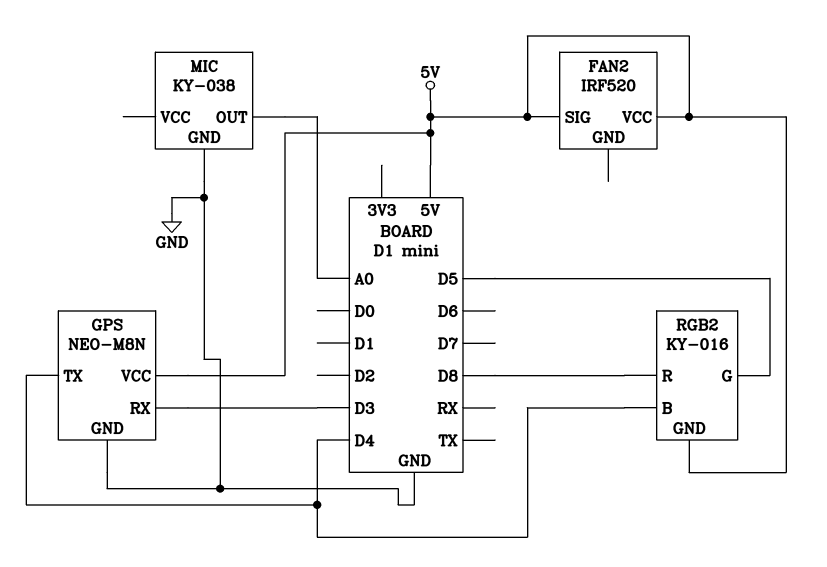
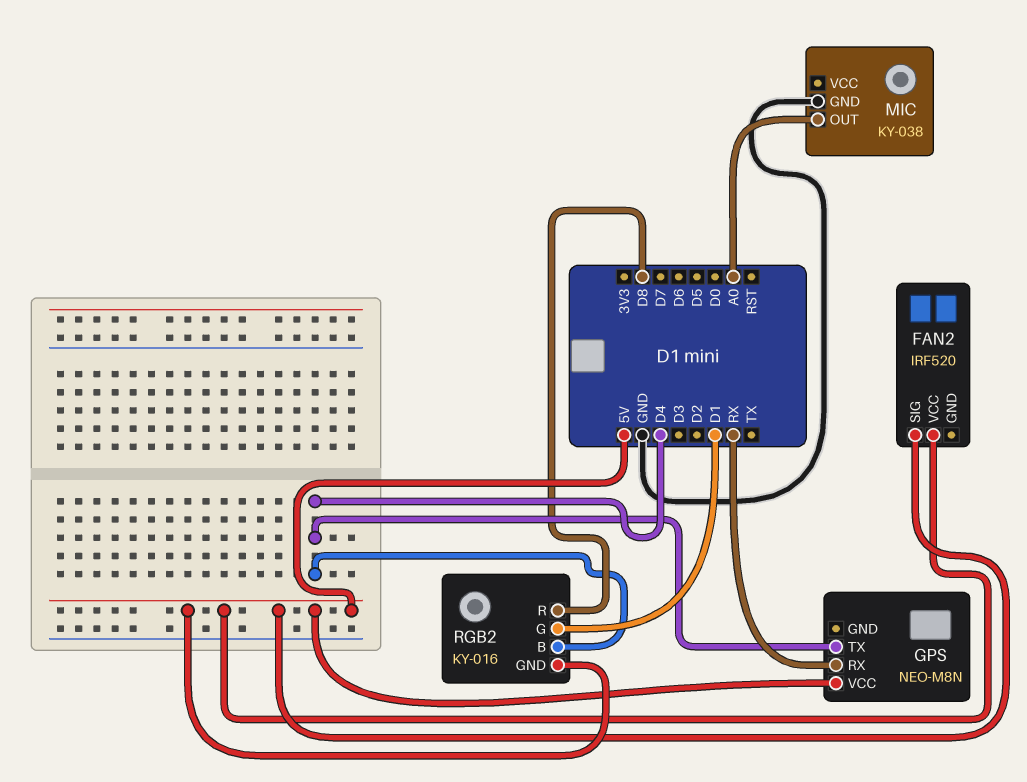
GPS pin GND: GND -> none
GPS pin RX: D3 -> RX
RGB2 pin G: D5 -> D1

